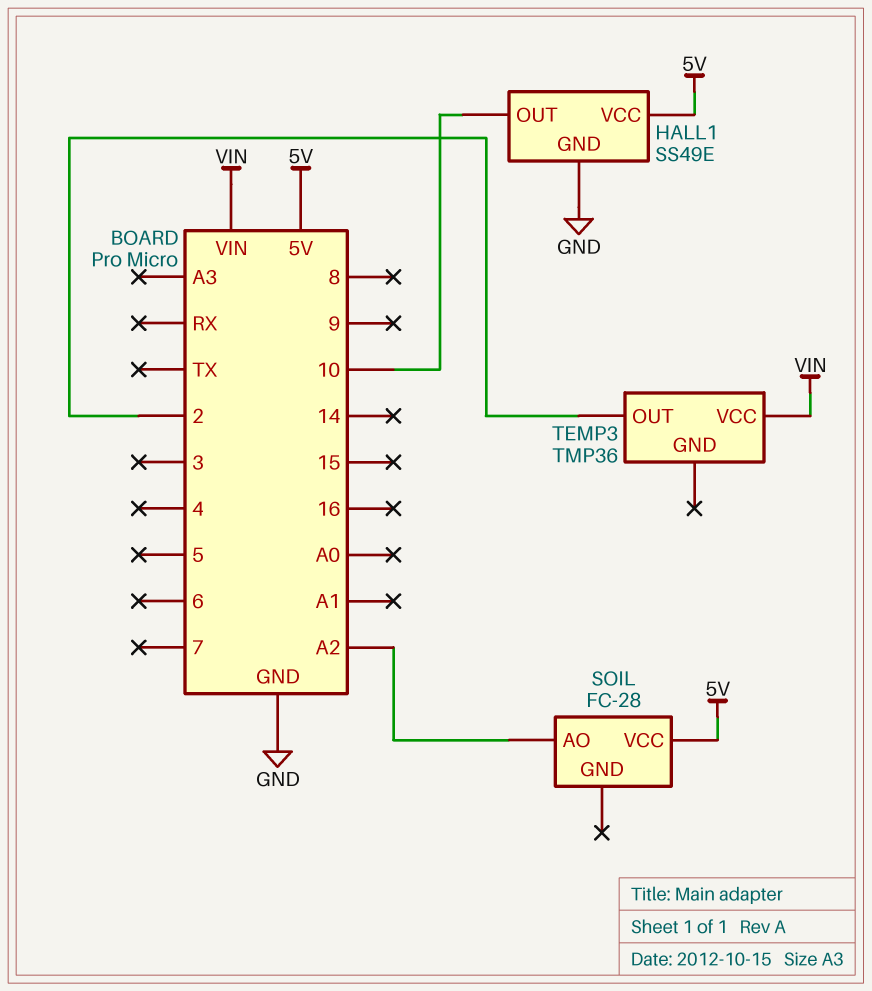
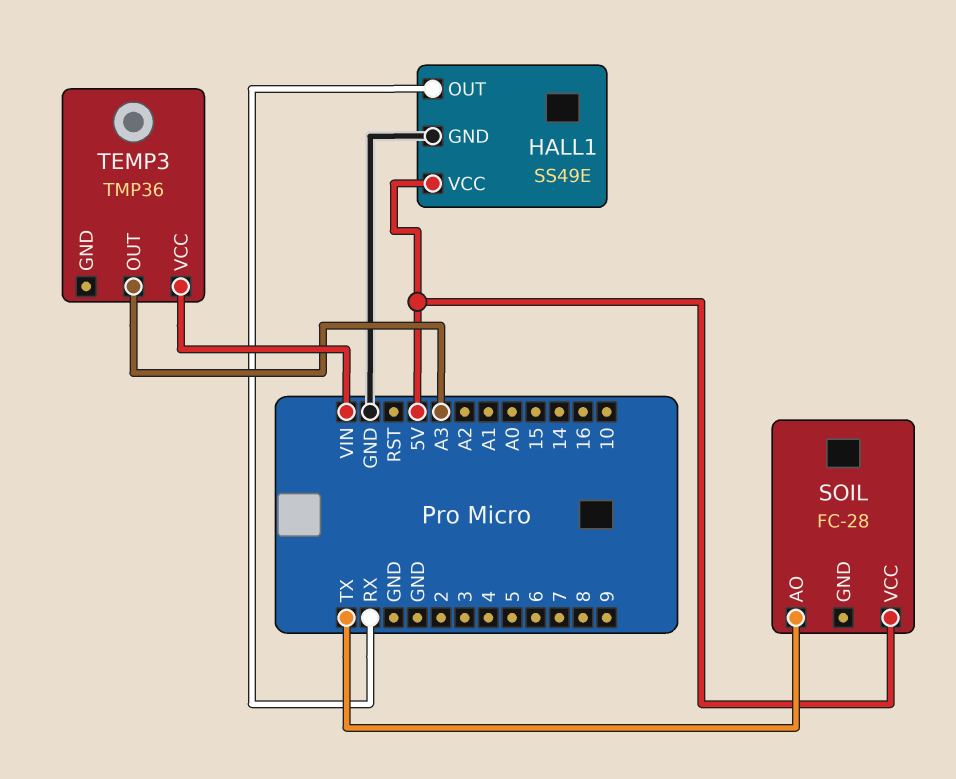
HALL1 pin OUT: 10 -> RX
SOIL pin AO: A2 -> TX
TEMP3 pin OUT: 2 -> A3

